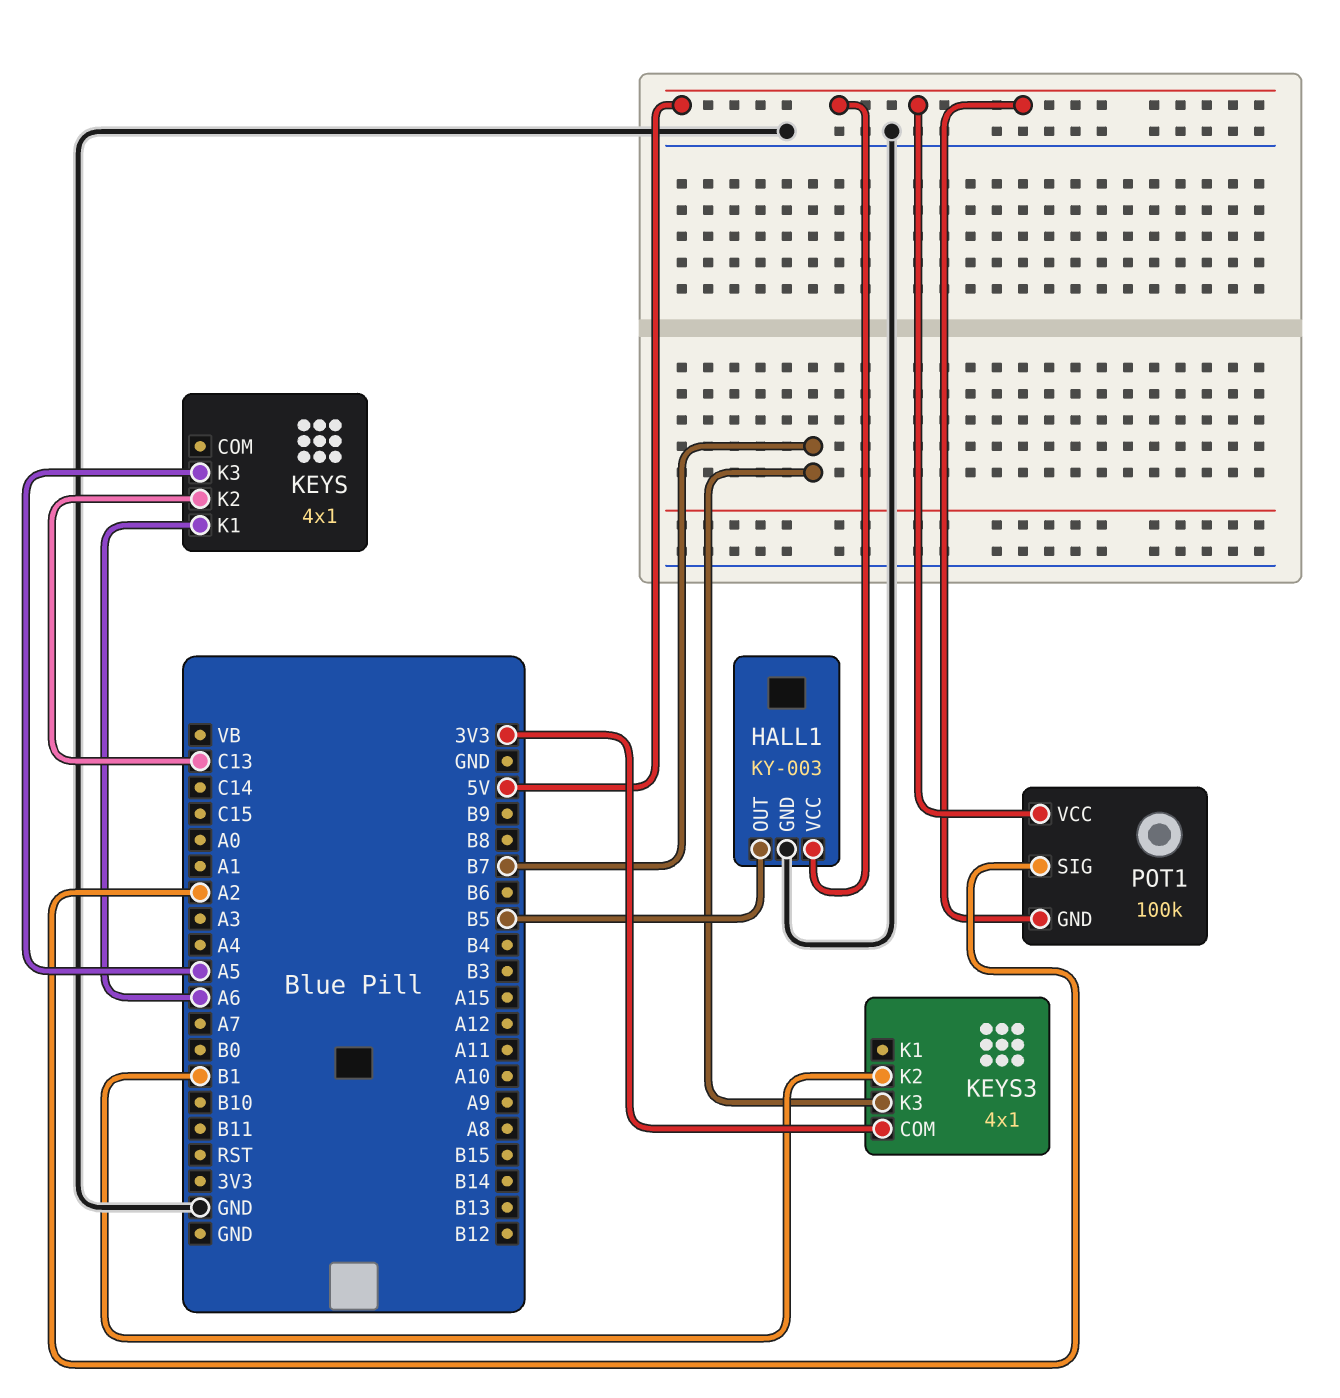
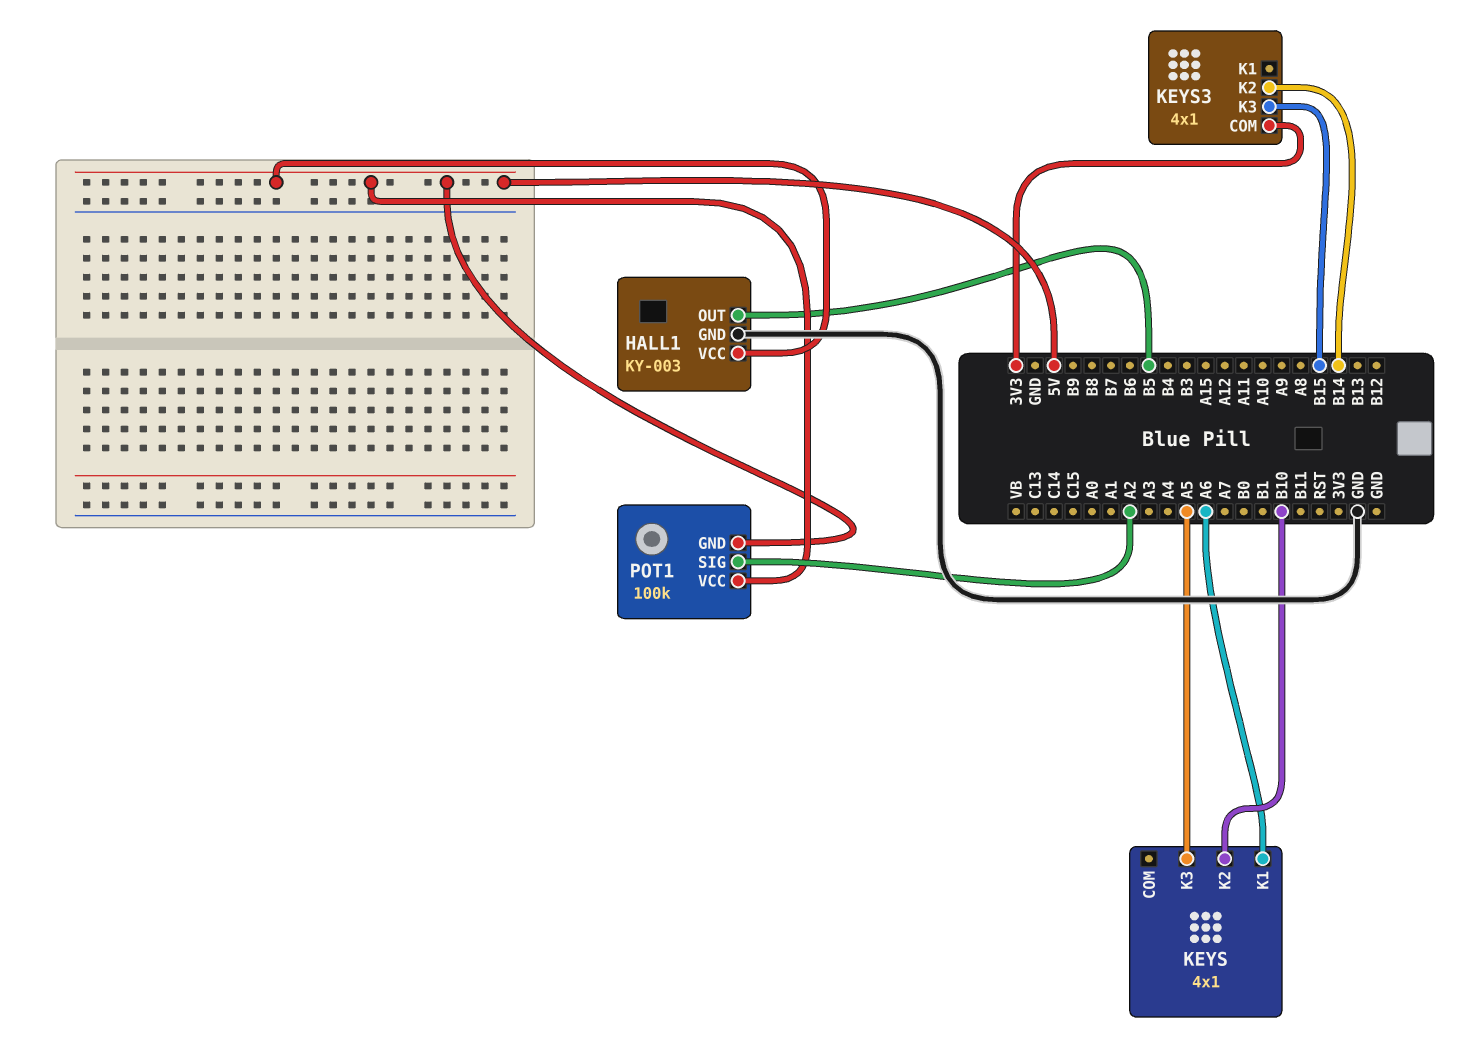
KEYS pin K2: C13 -> B10
KEYS3 pin K2: B1 -> B14
KEYS3 pin K3: B7 -> B15

